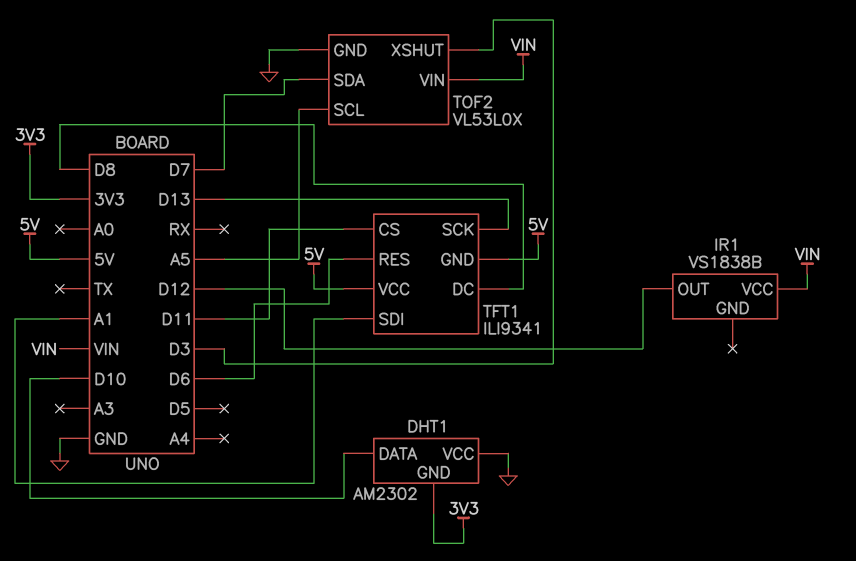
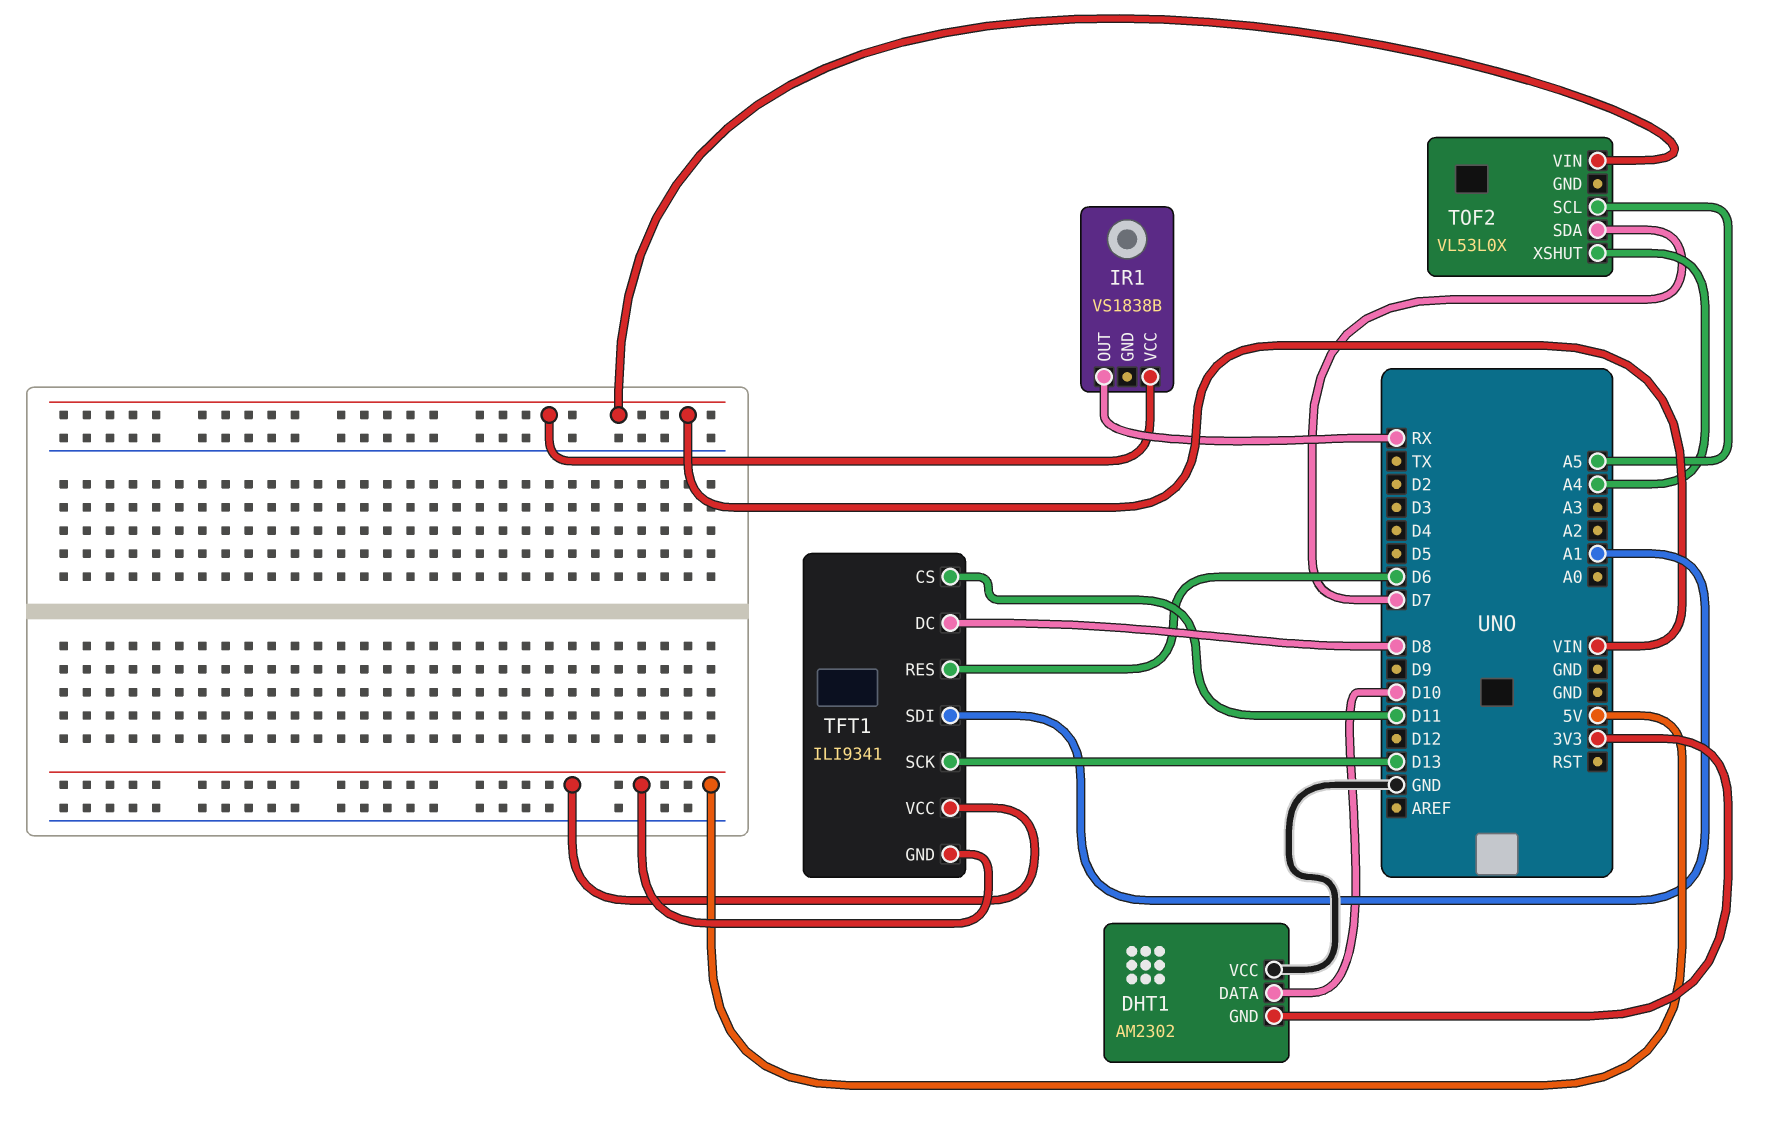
IR1 pin OUT: D12 -> RX
TOF2 pin GND: GND -> none
TOF2 pin XSHUT: D3 -> A4

